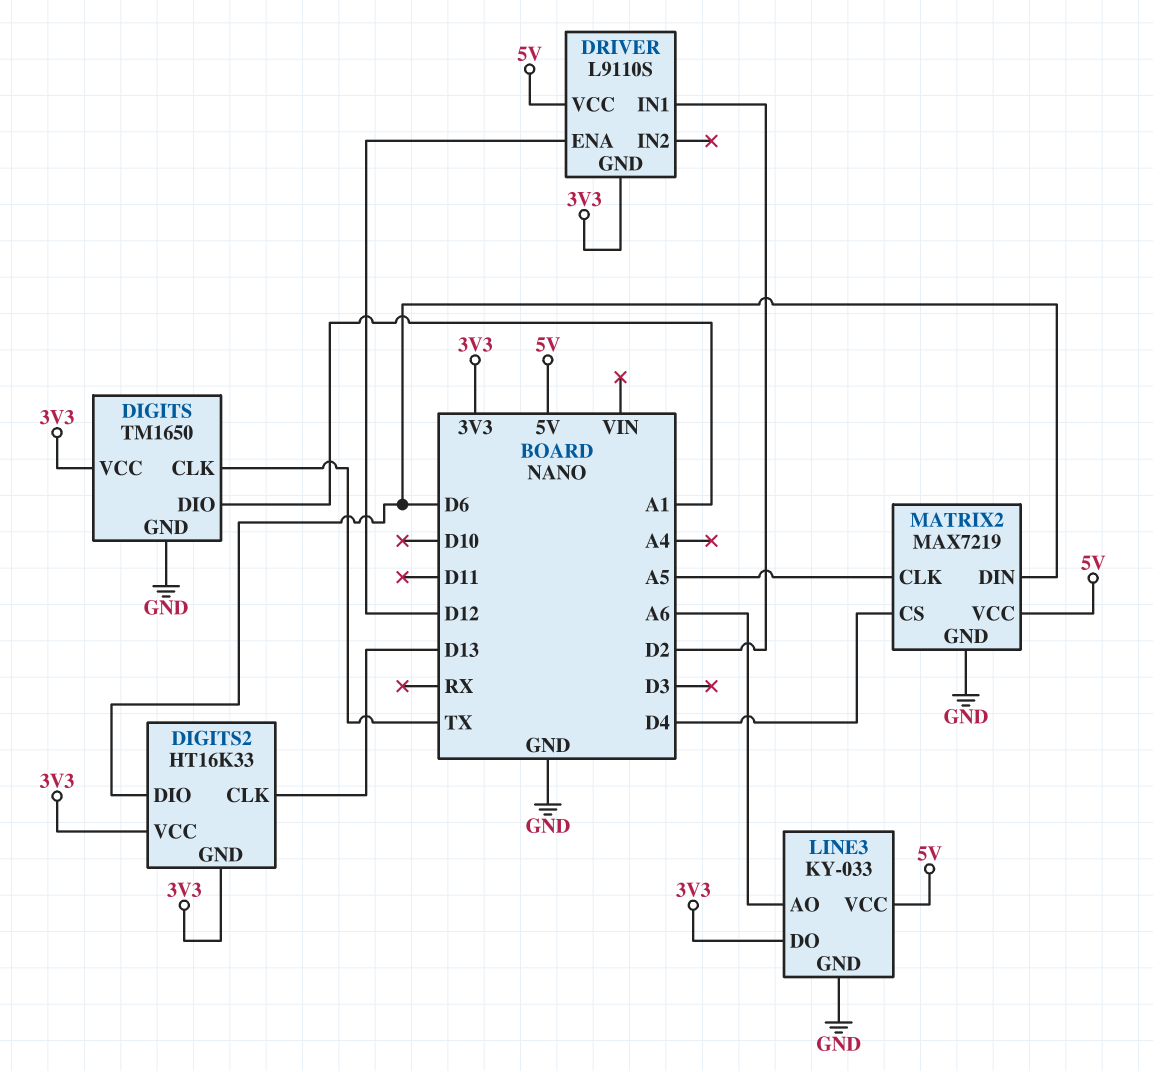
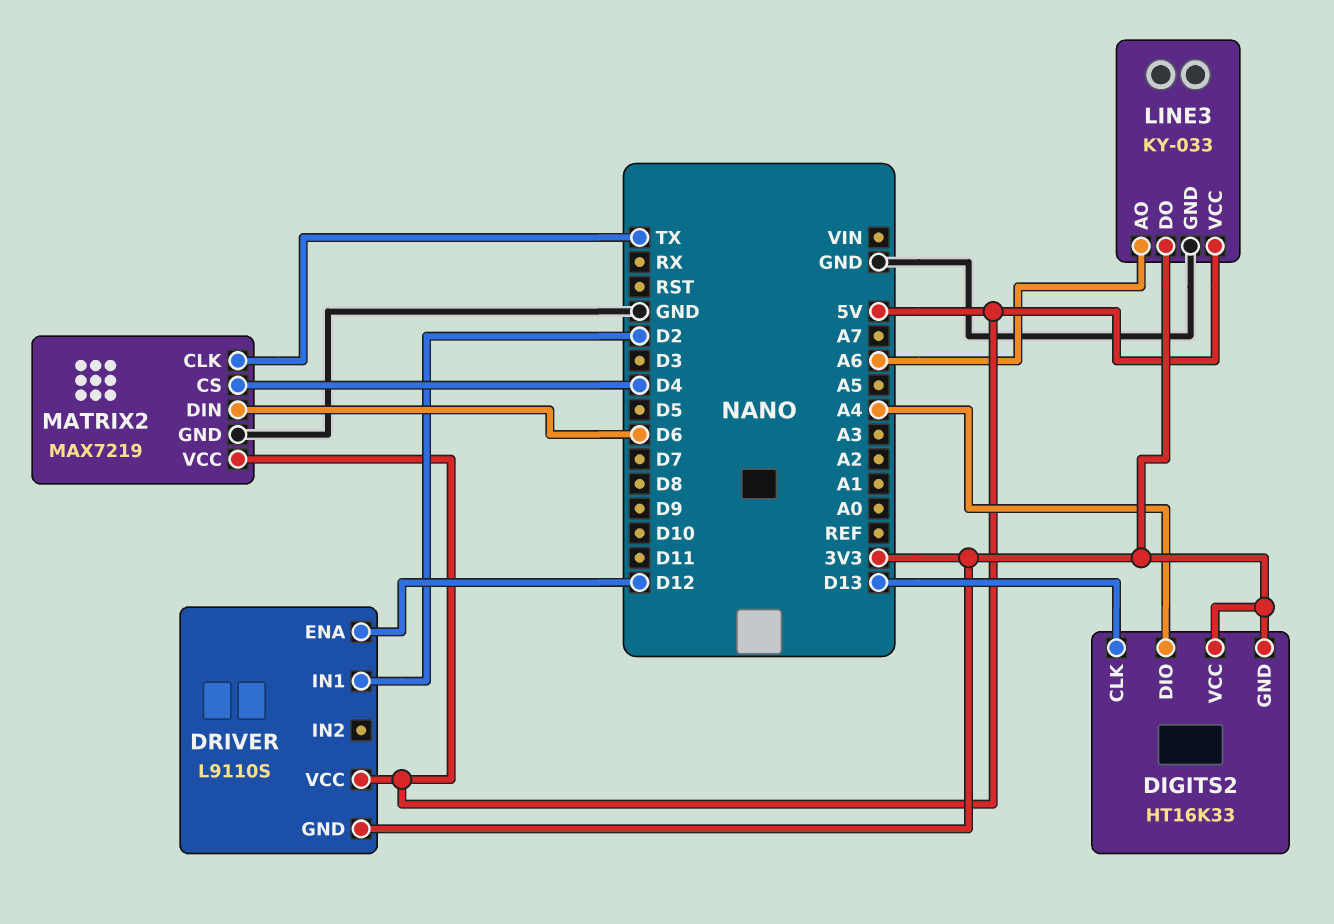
DIGITS: TM1650 -> none
DIGITS pin CLK: TX -> none
DIGITS pin DIO: A1 -> none
DIGITS pin GND: GND -> none
DIGITS pin VCC: 3V3 -> none
DIGITS2 pin DIO: D6 -> A4
MATRIX2 pin CLK: A5 -> TX

